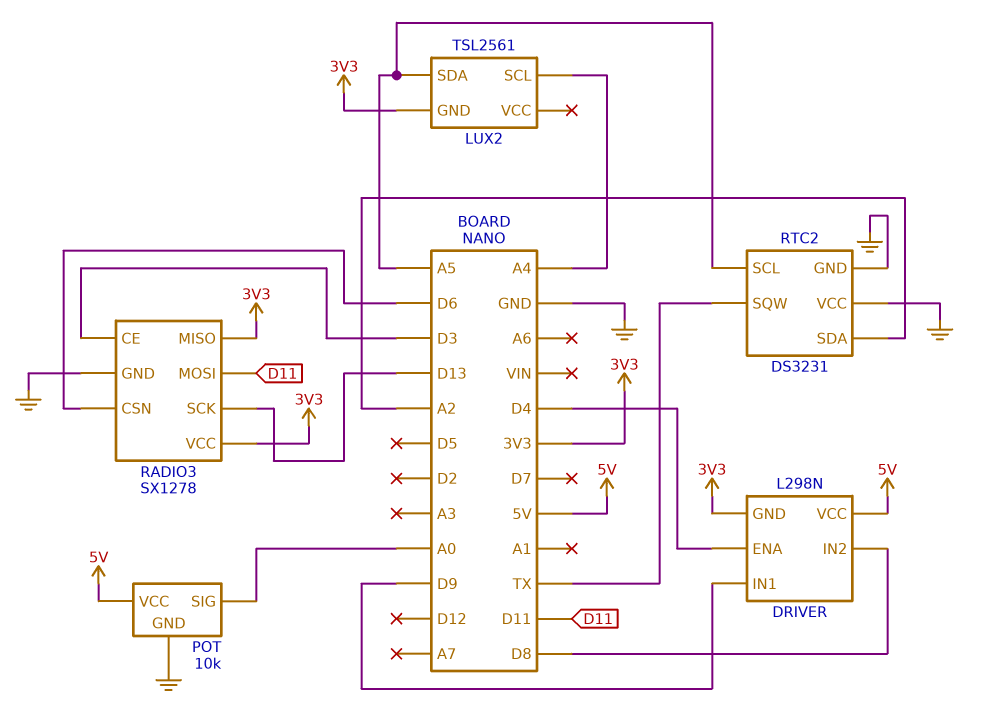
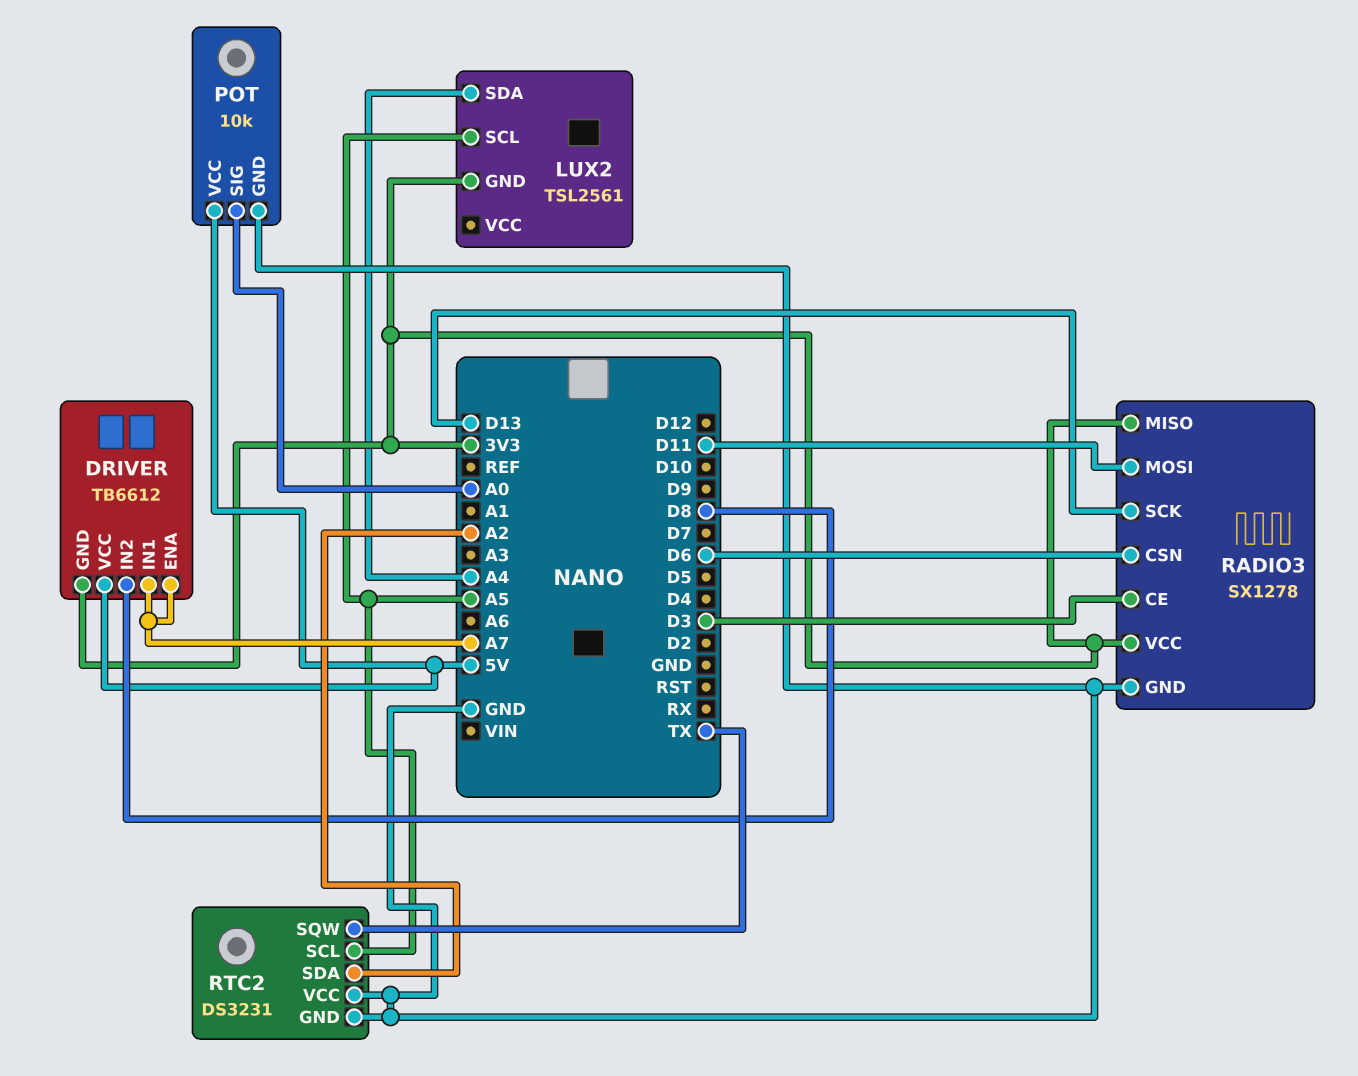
DRIVER: L298N -> TB6612
DRIVER pin ENA: D4 -> A7
DRIVER pin IN1: D9 -> A7
LUX2 pin SCL: A4 -> A5
LUX2 pin SDA: A5 -> A4

